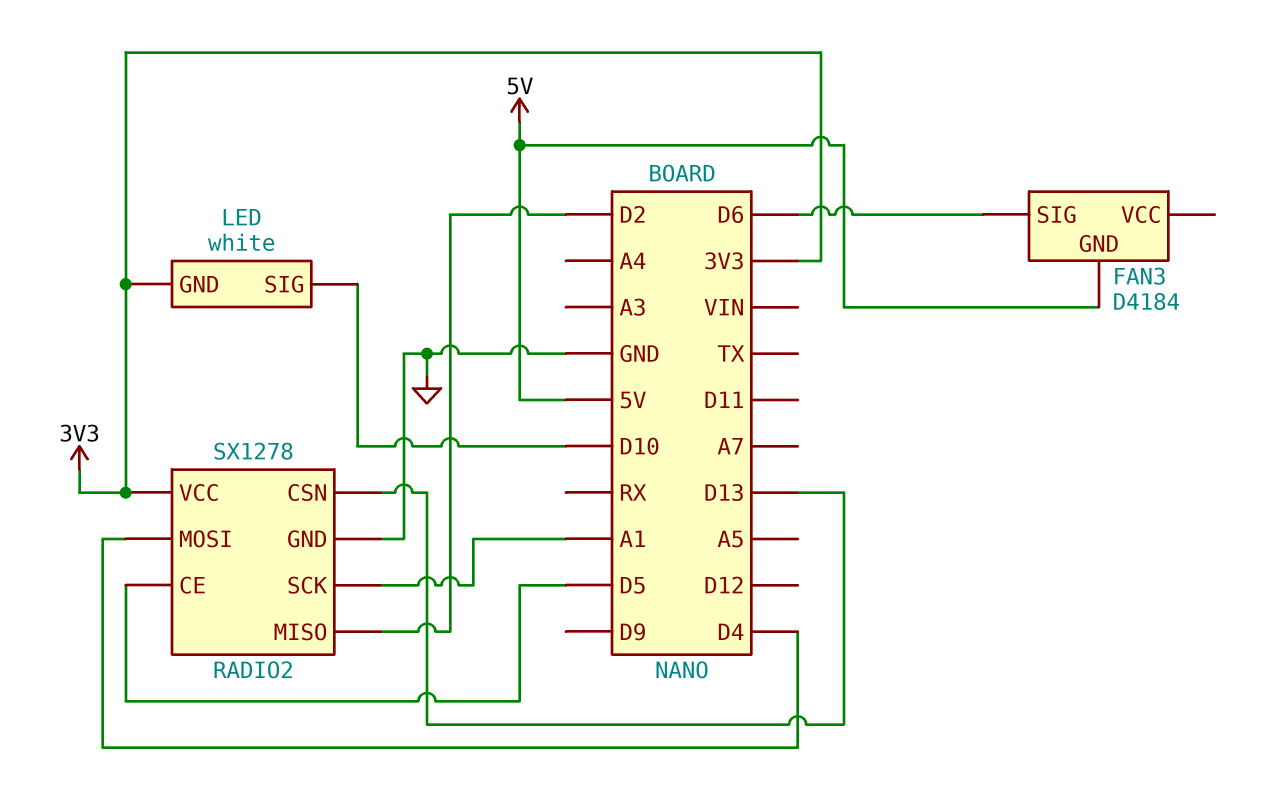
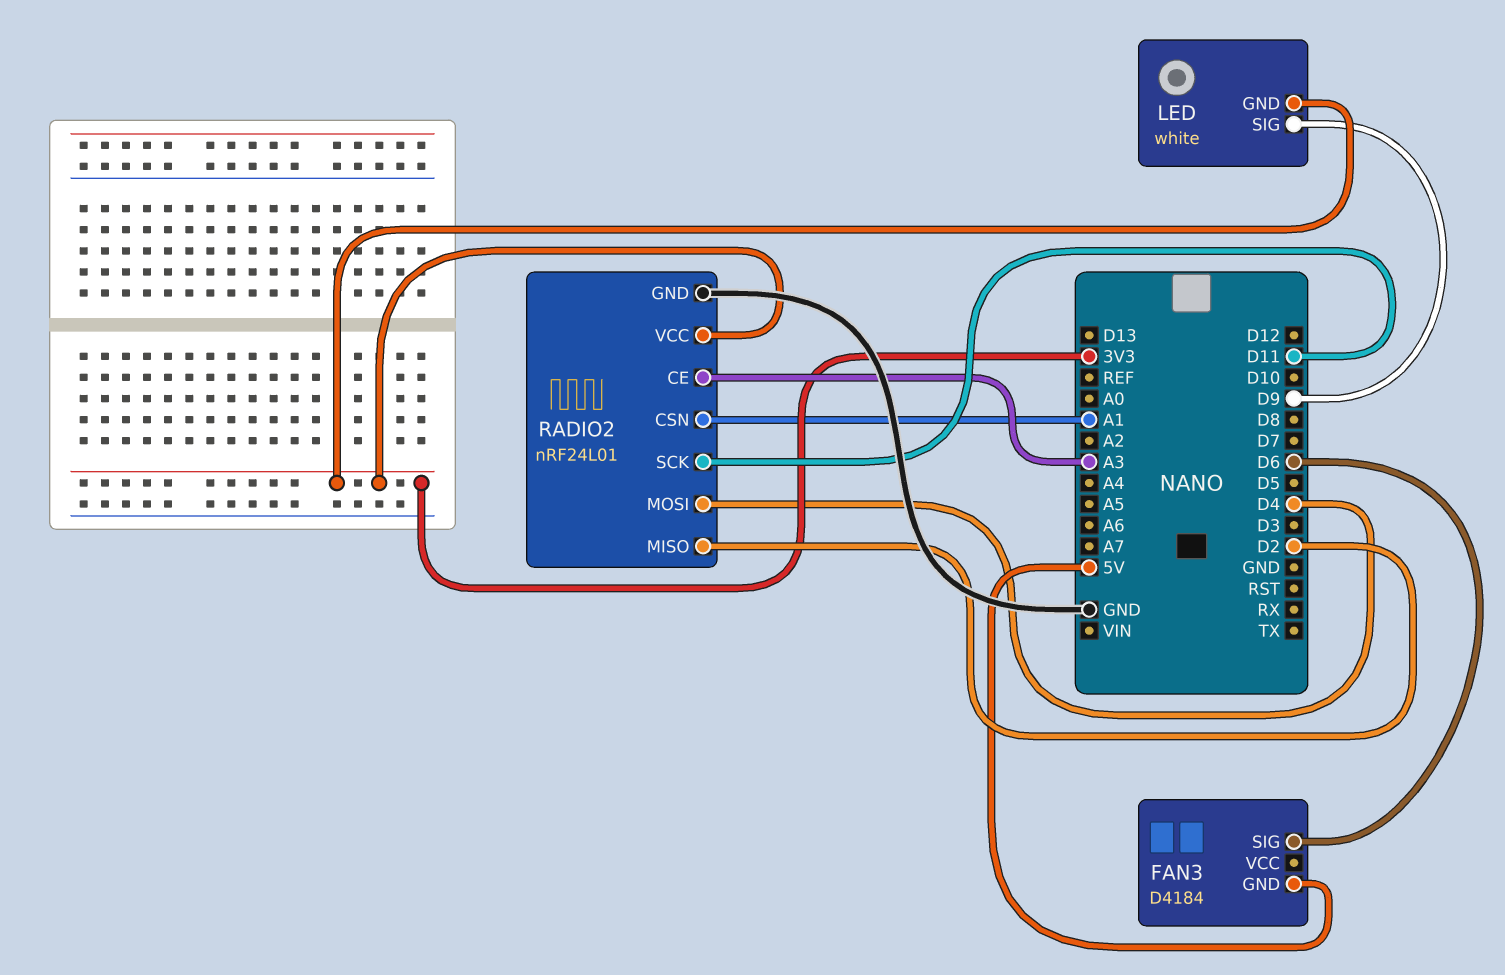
LED pin SIG: D10 -> D9
RADIO2: SX1278 -> nRF24L01
RADIO2 pin CE: D5 -> A3
RADIO2 pin CSN: D13 -> A1
RADIO2 pin SCK: A1 -> D11

